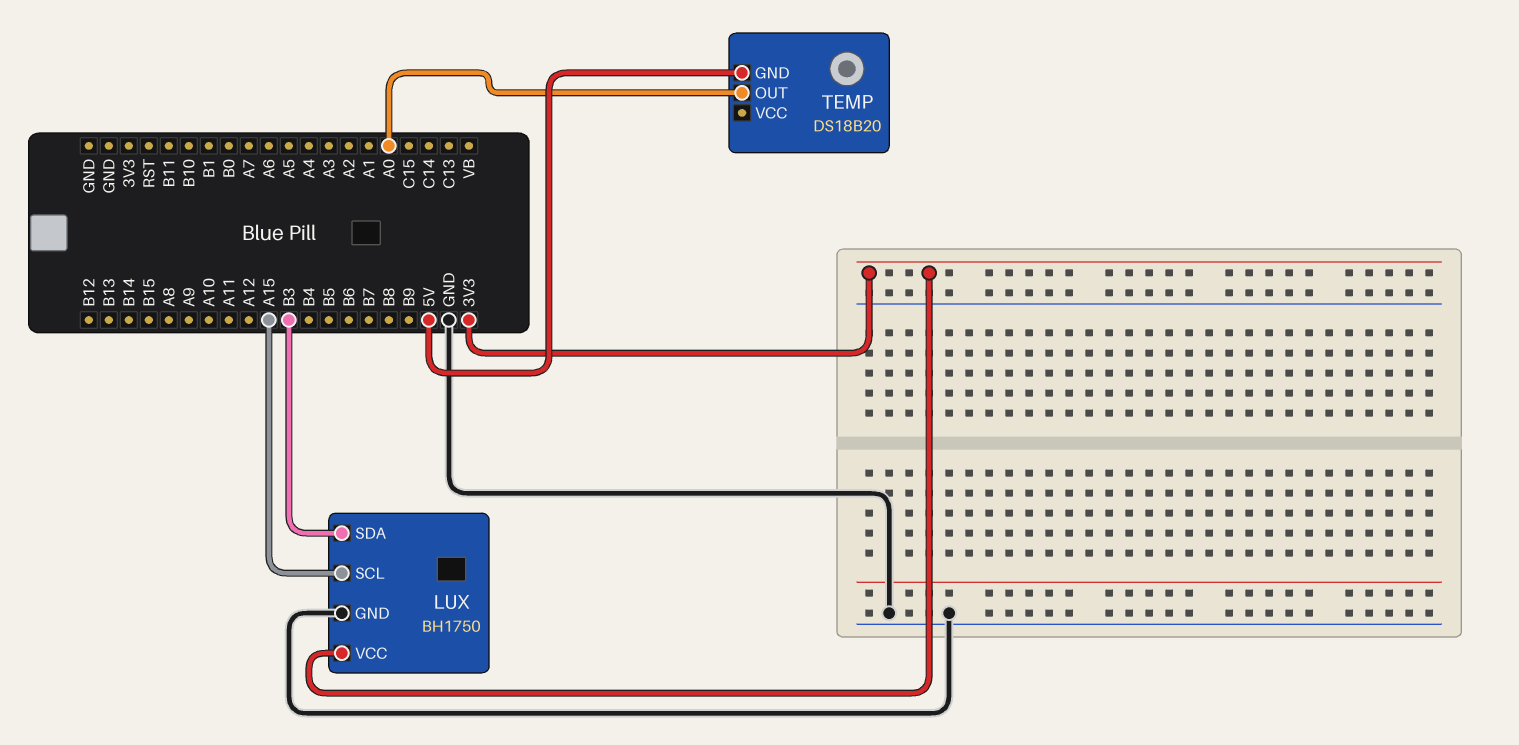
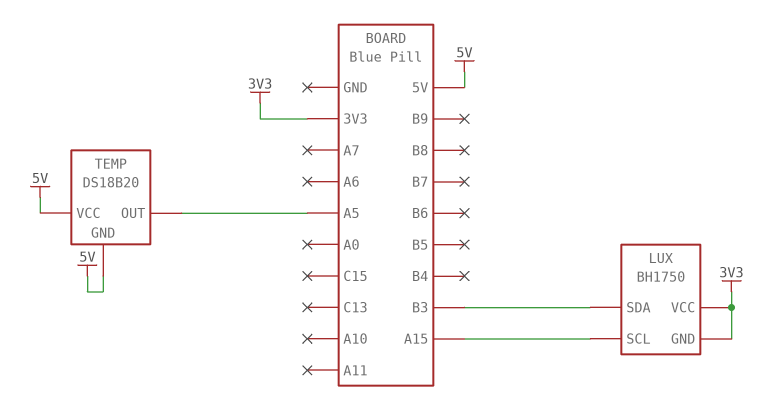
LUX pin GND: GND -> 3V3
TEMP pin OUT: A0 -> A5
TEMP pin VCC: none -> 5V

